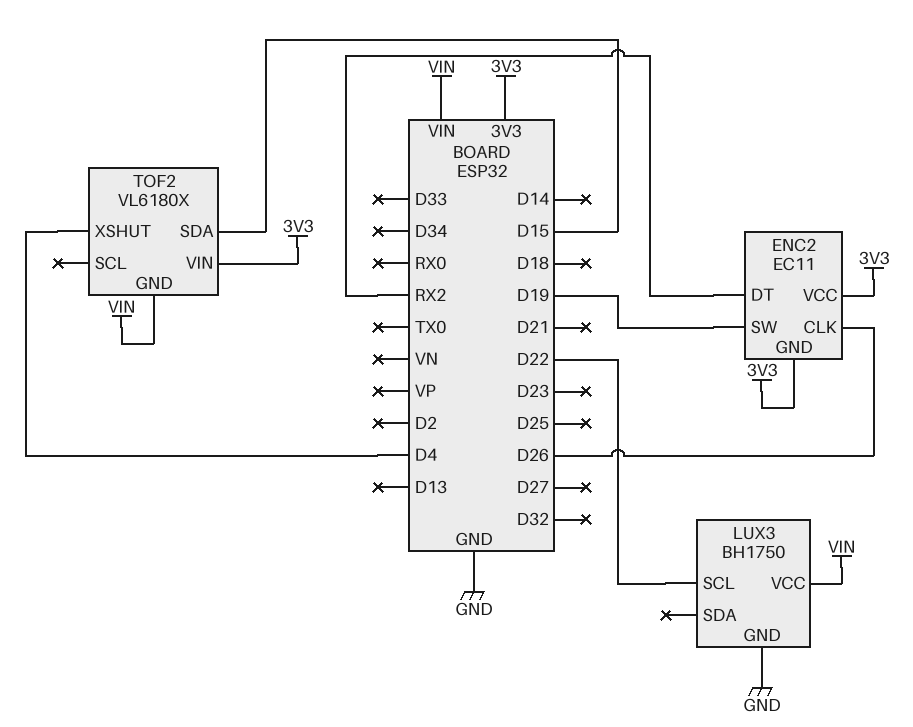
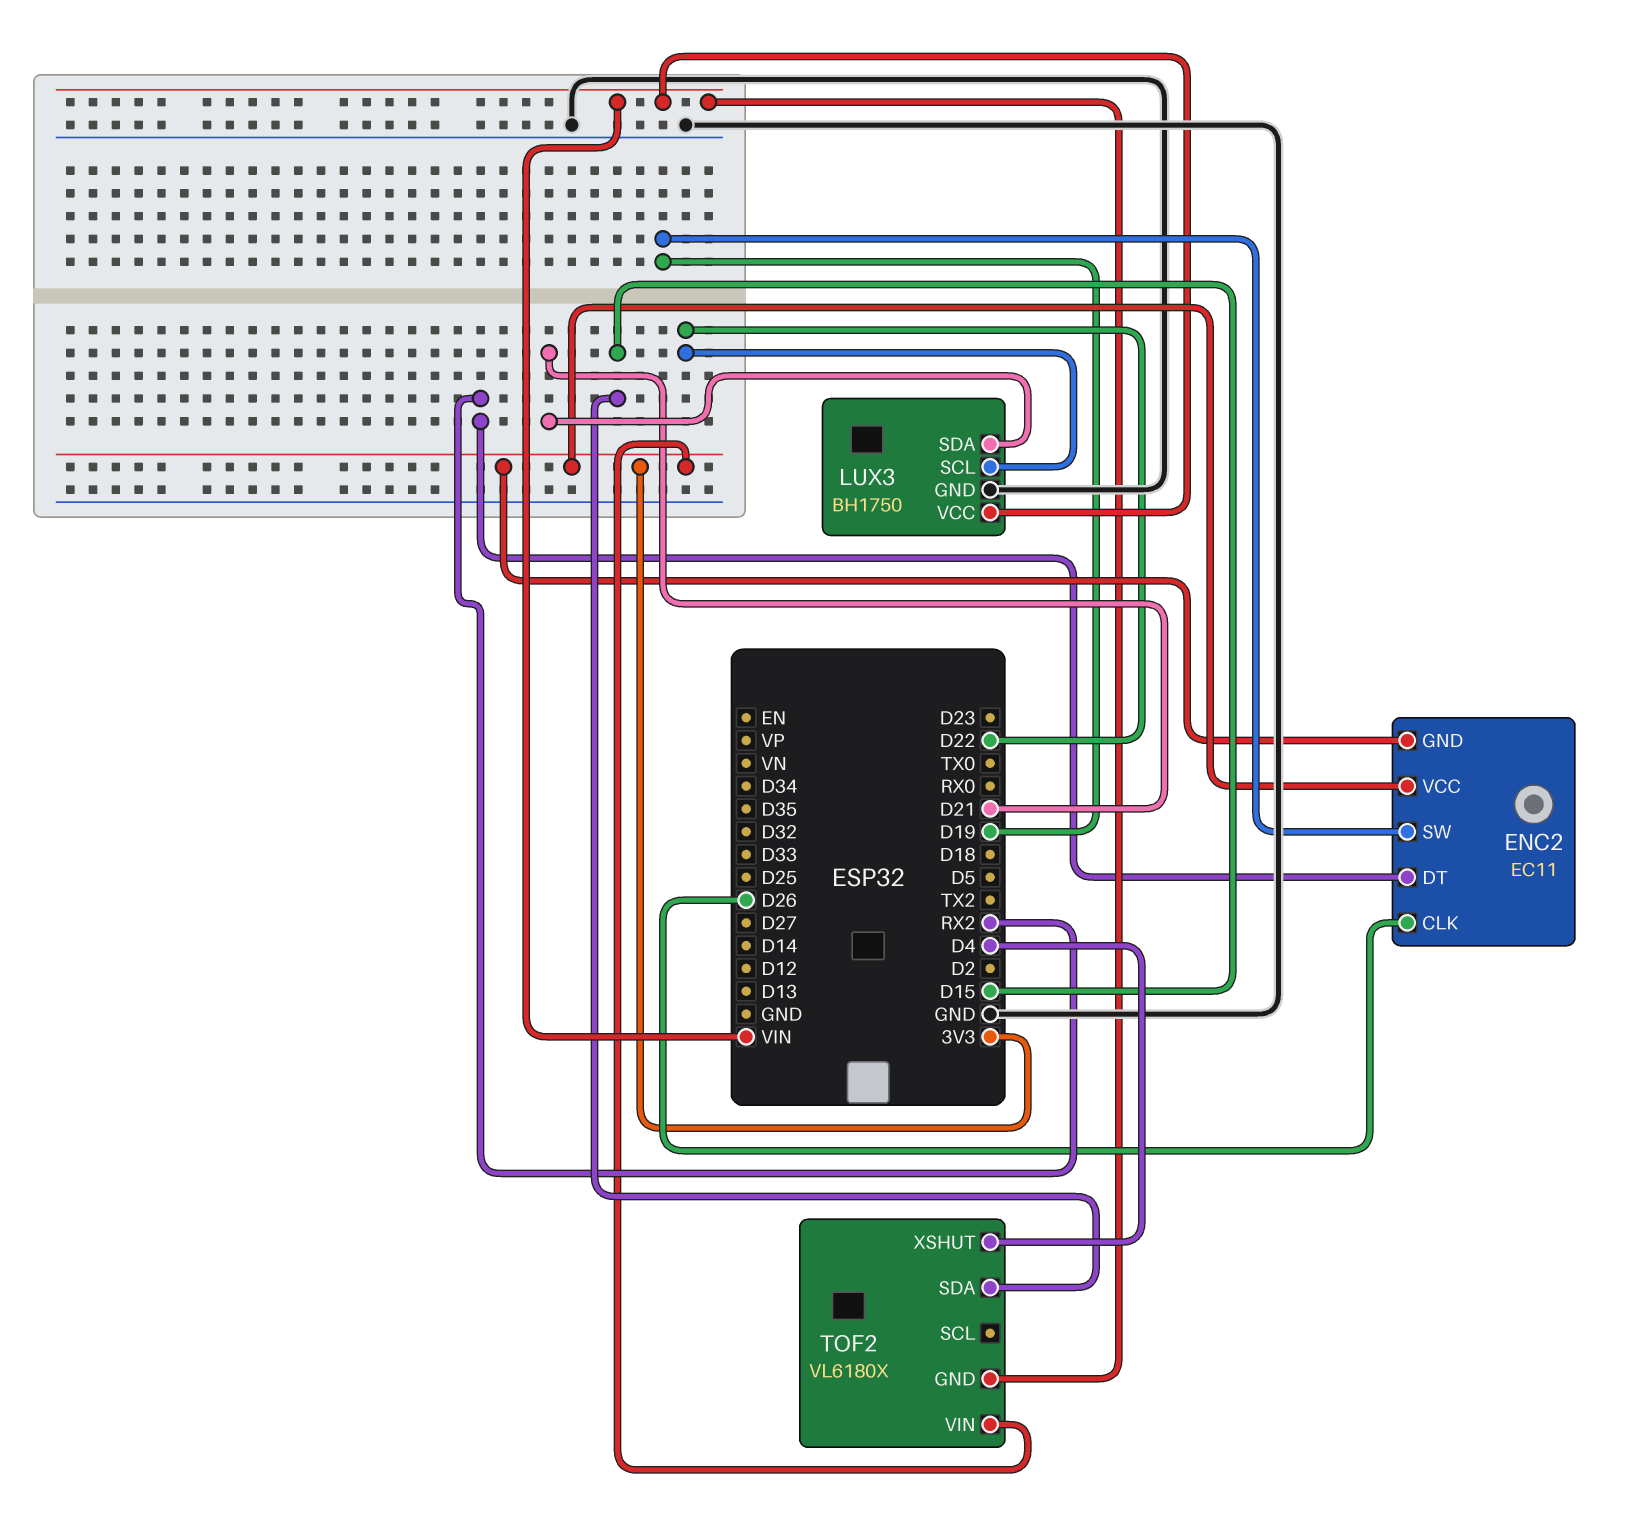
LUX3 pin SDA: none -> D21

